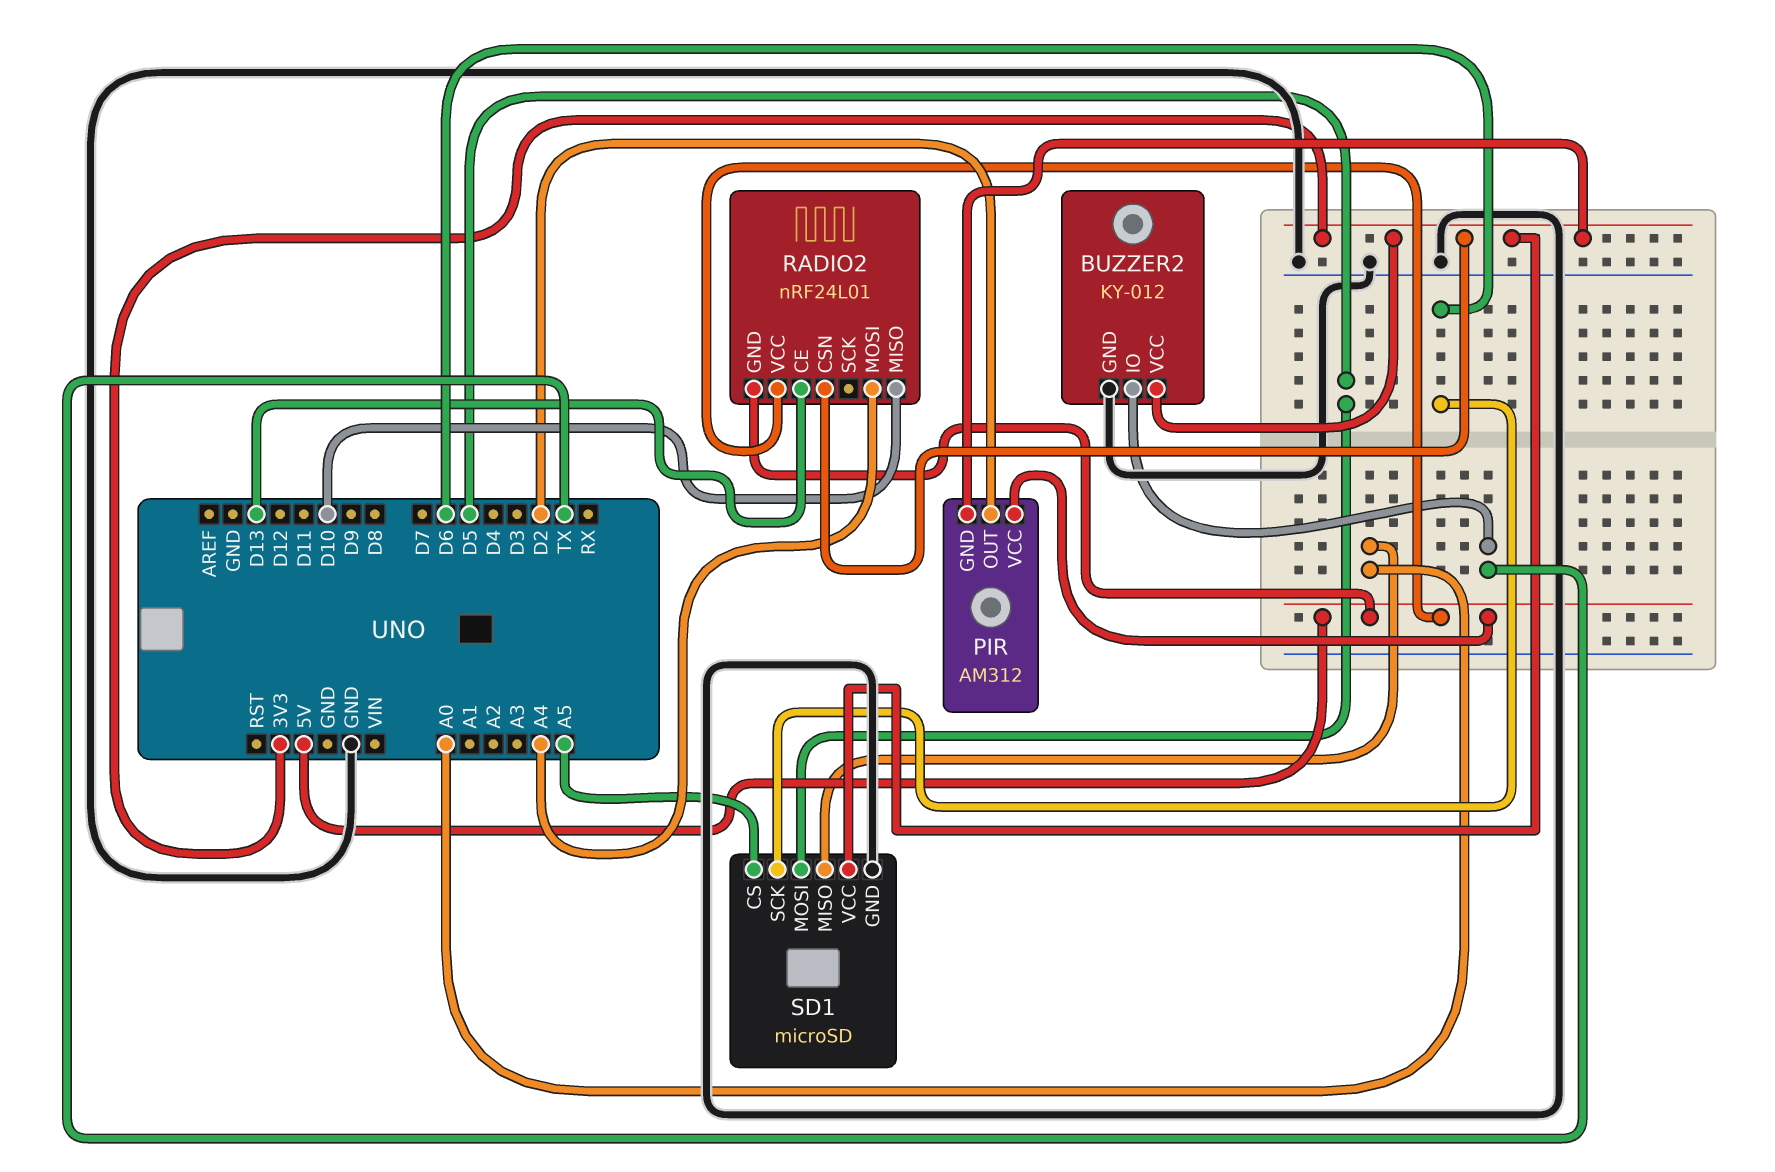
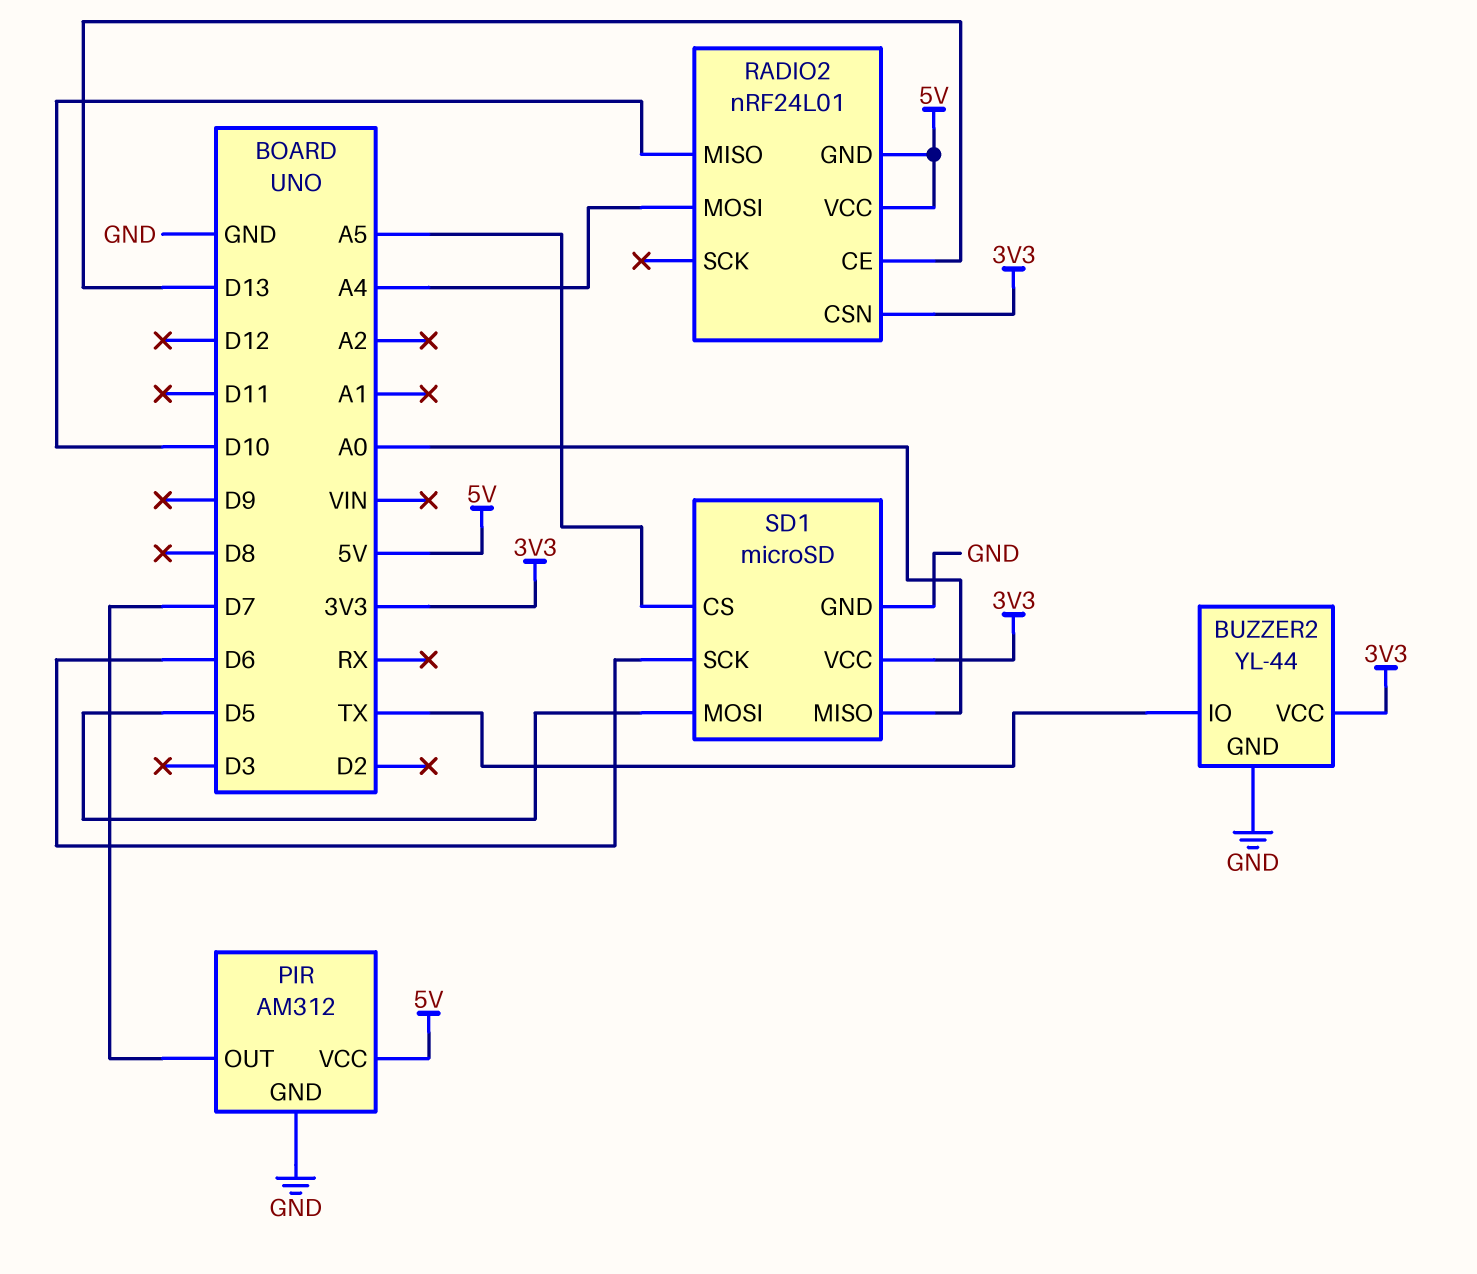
BUZZER2: KY-012 -> YL-44
PIR pin GND: 3V3 -> GND
PIR pin OUT: D2 -> D7

